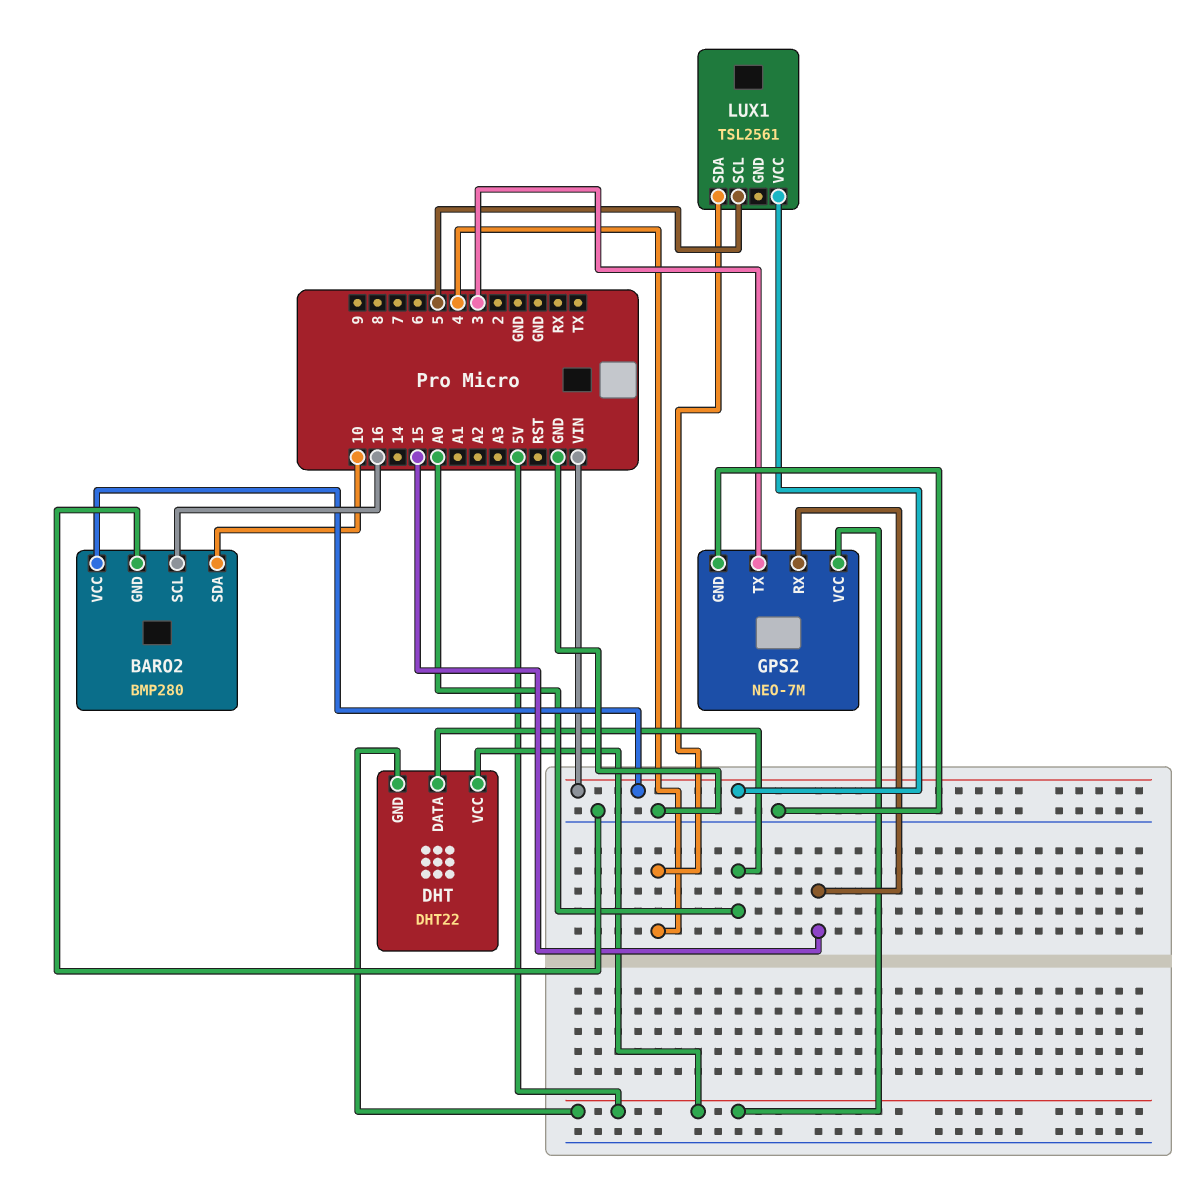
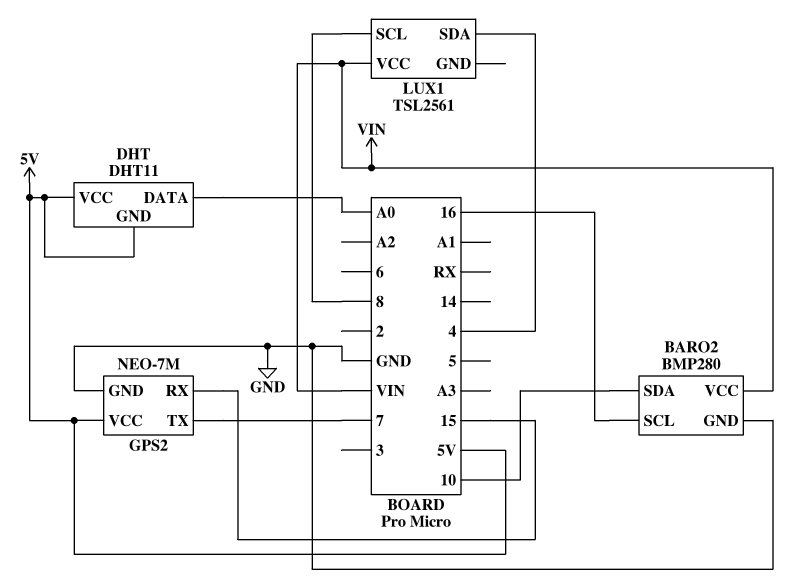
DHT: DHT22 -> DHT11
GPS2 pin TX: 3 -> 7
LUX1 pin SCL: 5 -> 8

